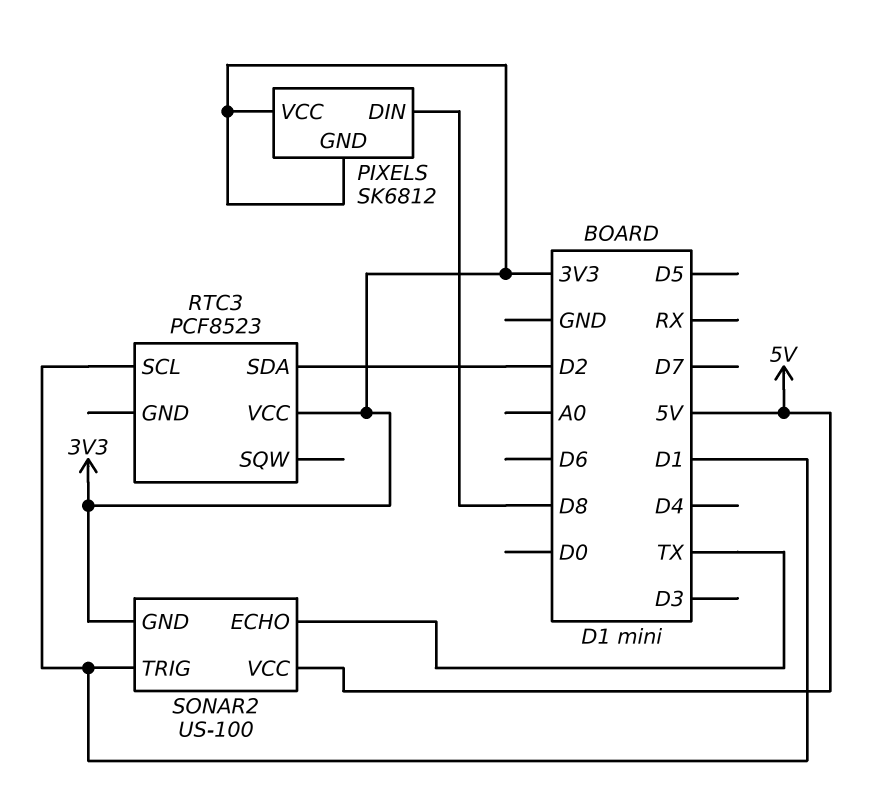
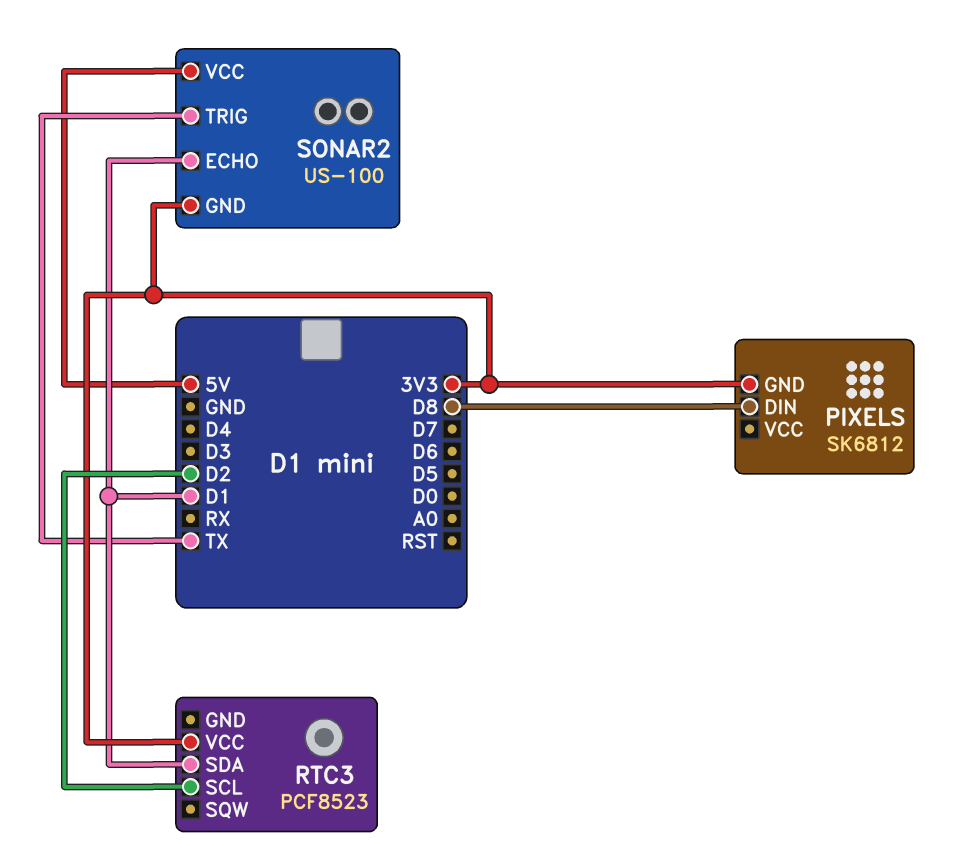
PIXELS pin VCC: 3V3 -> none
RTC3 pin SCL: D1 -> D2
RTC3 pin SDA: D2 -> D1
SONAR2 pin ECHO: TX -> D1
SONAR2 pin TRIG: D1 -> TX

